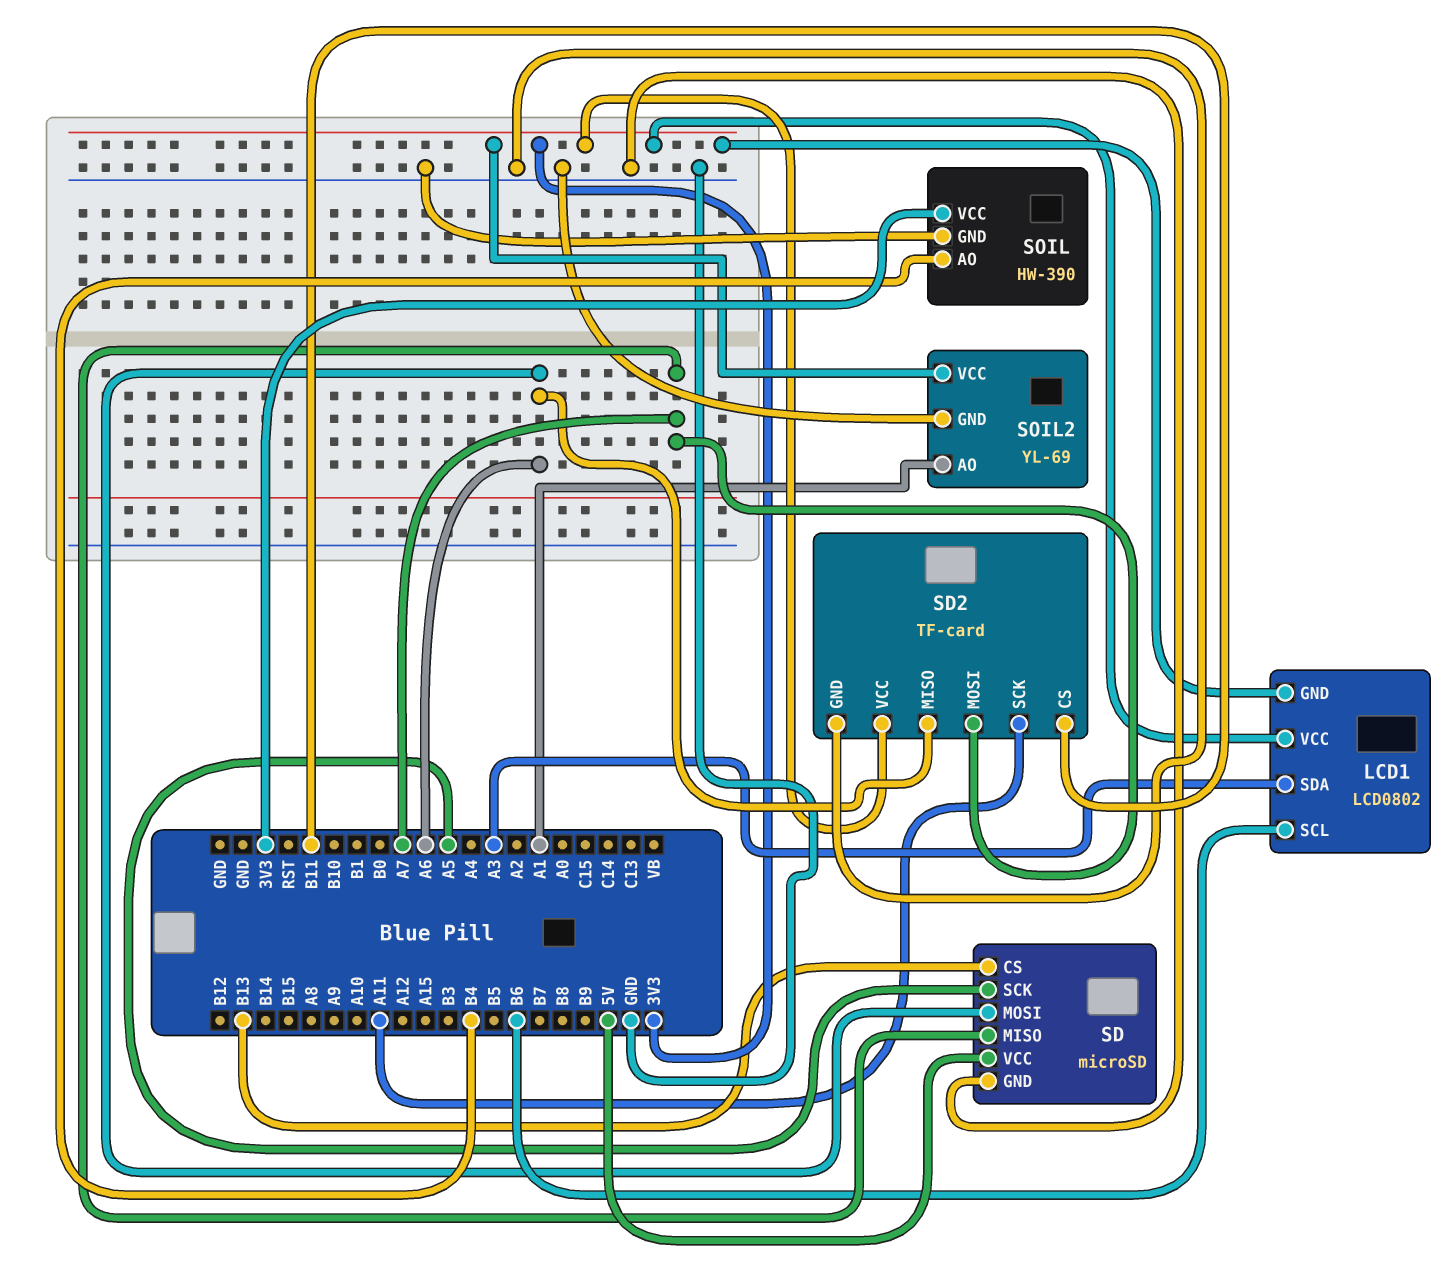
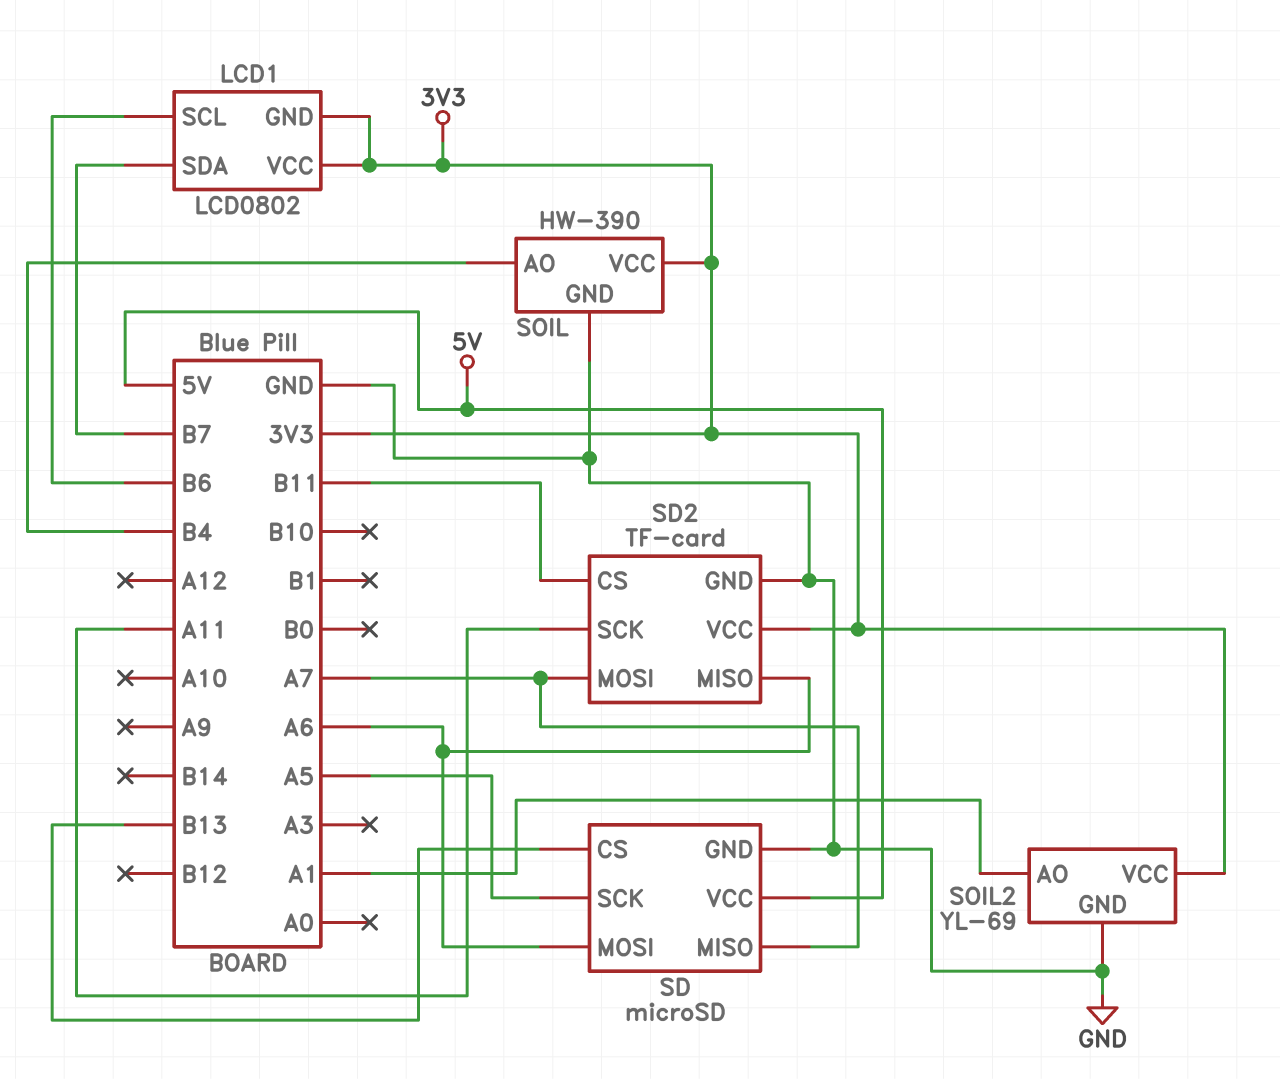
LCD1 pin SDA: A3 -> B7

